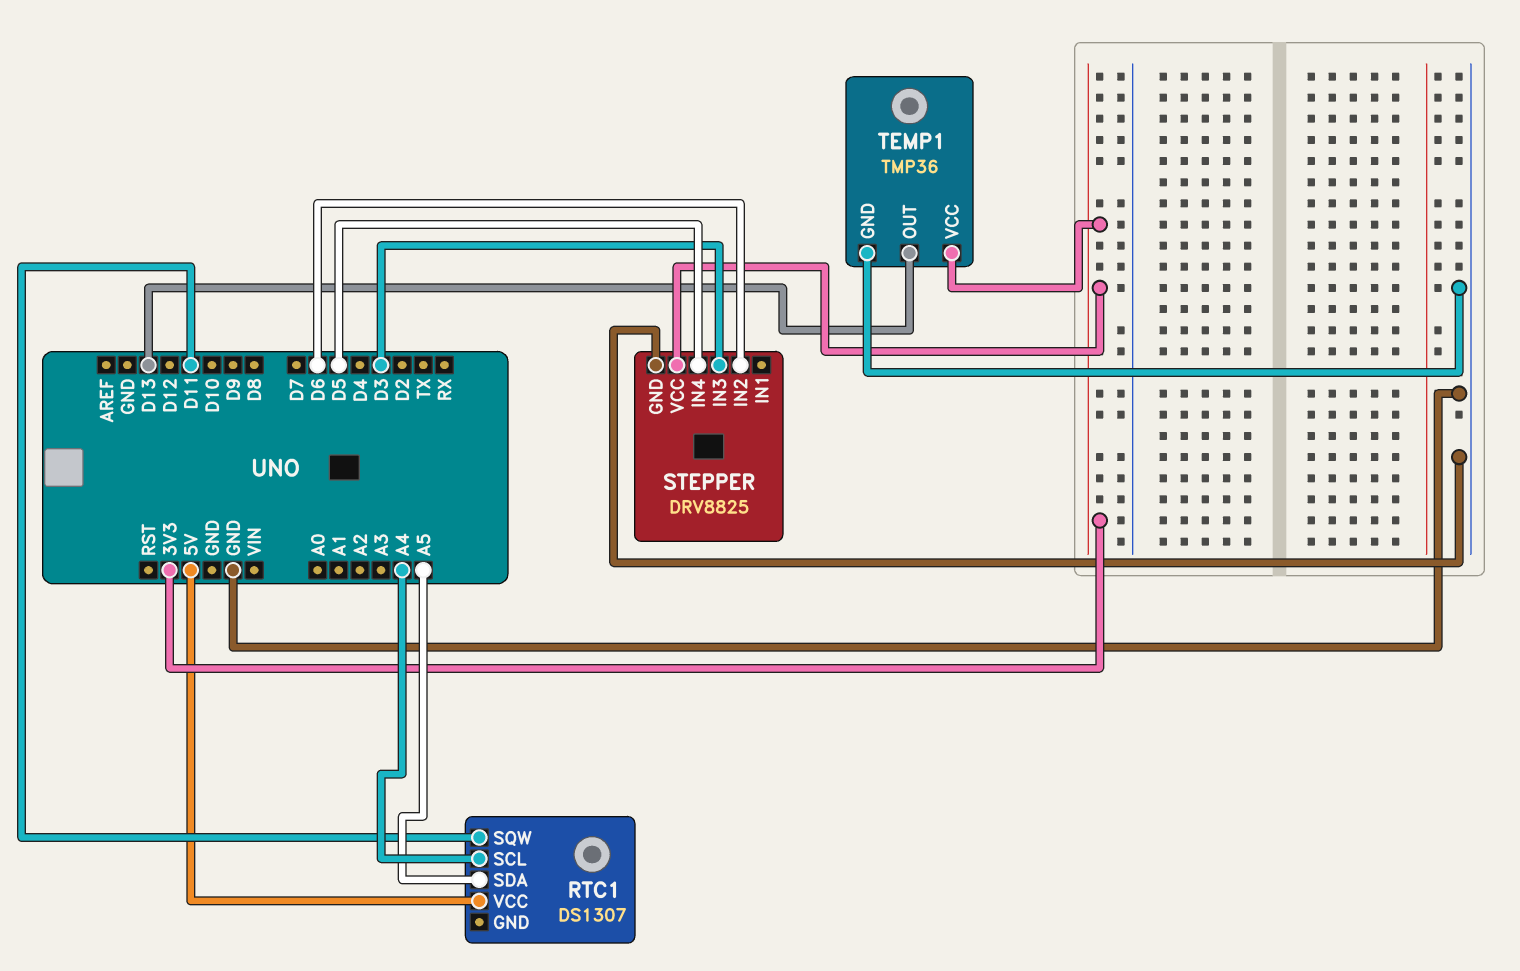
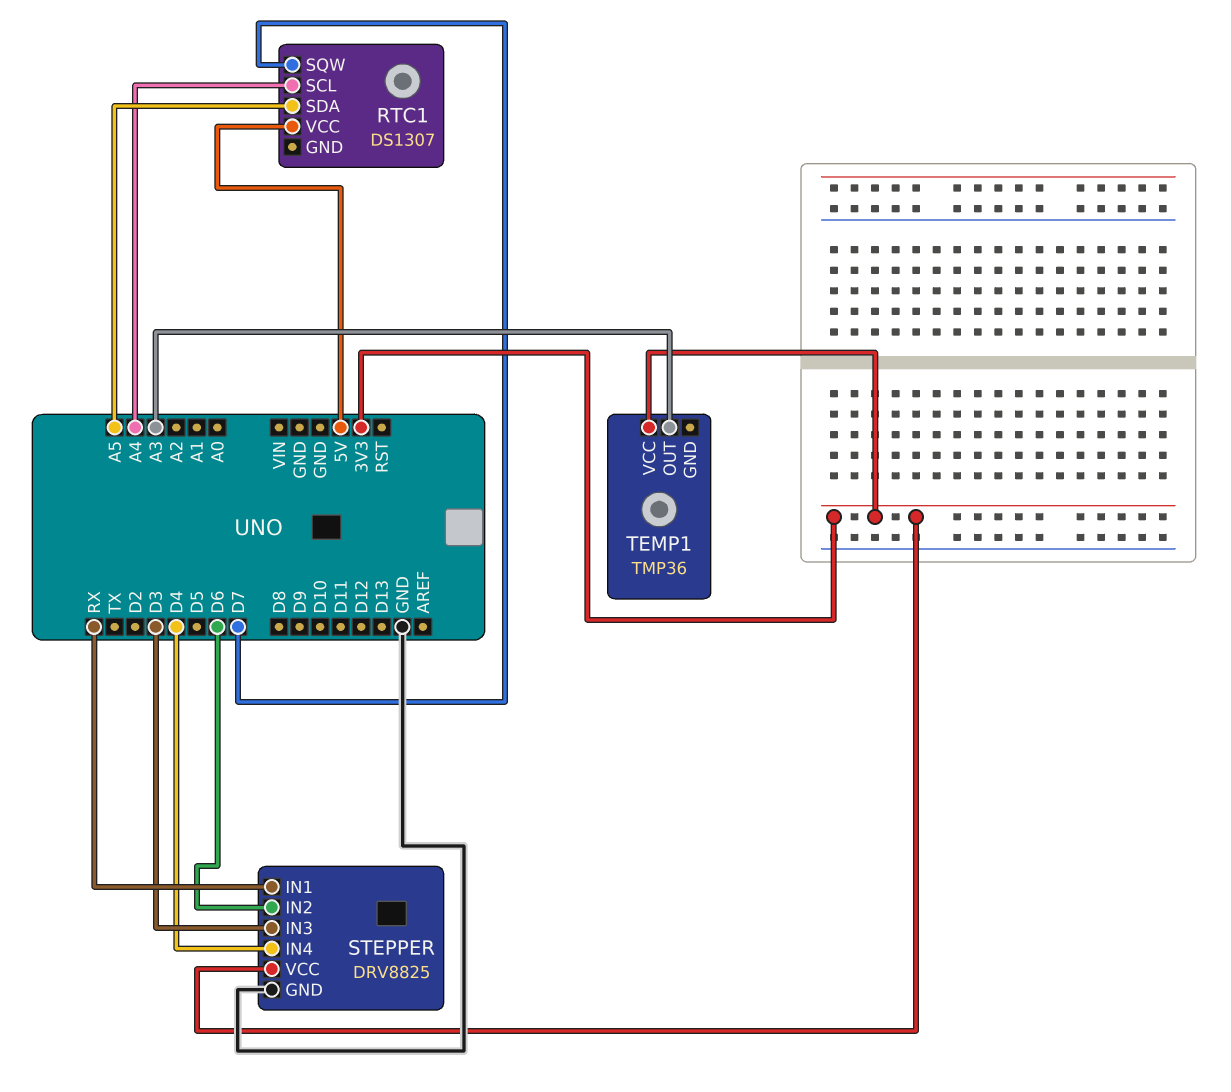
RTC1 pin SQW: D11 -> D7
STEPPER pin IN1: none -> RX
STEPPER pin IN4: D5 -> D4
TEMP1 pin GND: GND -> none
TEMP1 pin OUT: D13 -> A3

